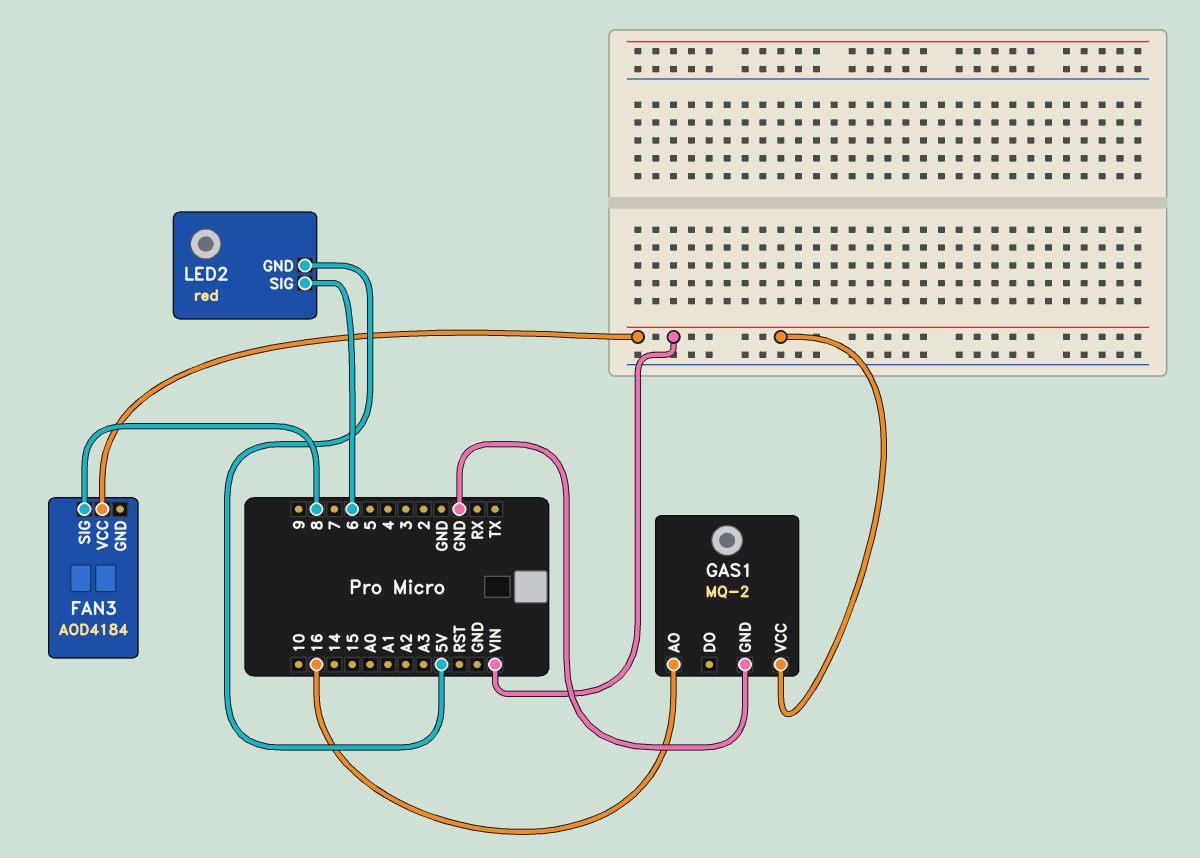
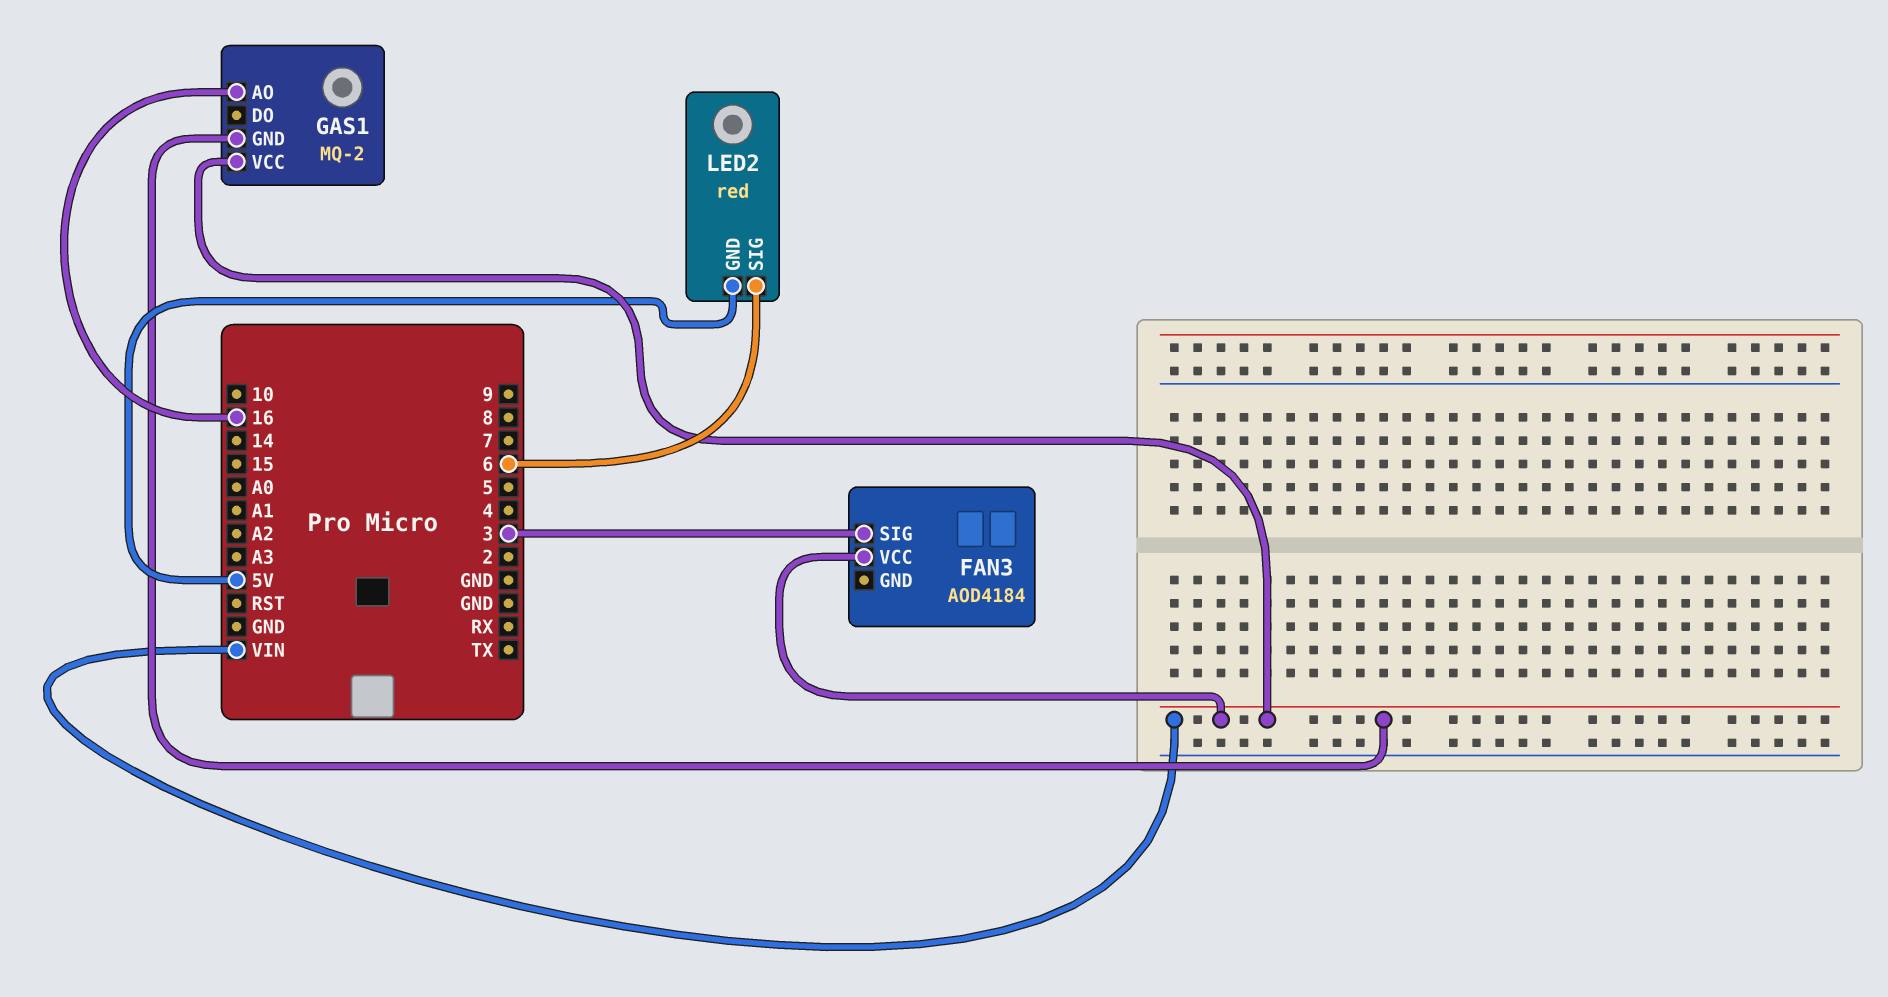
FAN3 pin SIG: 8 -> 3
GAS1 pin GND: GND -> VIN

